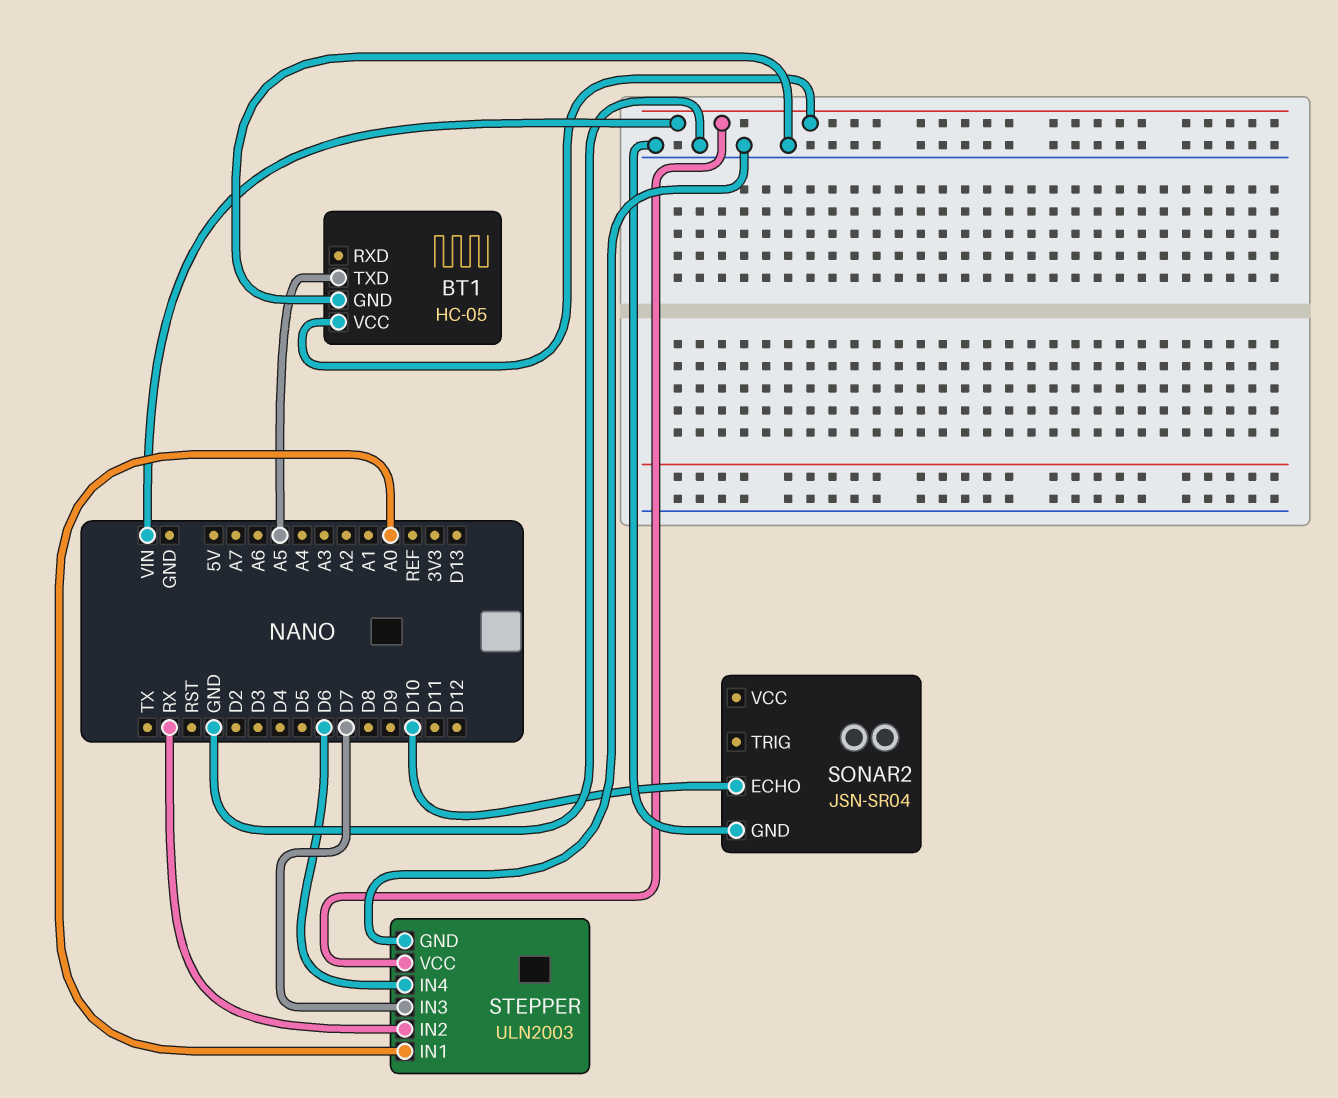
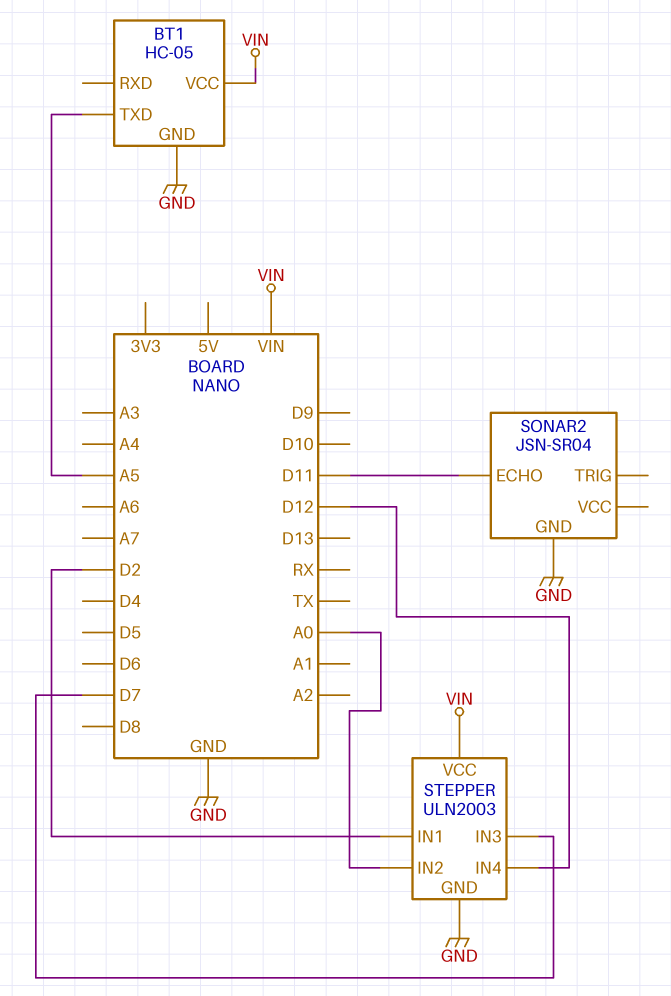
SONAR2 pin ECHO: D10 -> D11
STEPPER pin IN1: A0 -> D2
STEPPER pin IN2: RX -> A0
STEPPER pin IN4: D6 -> D12

